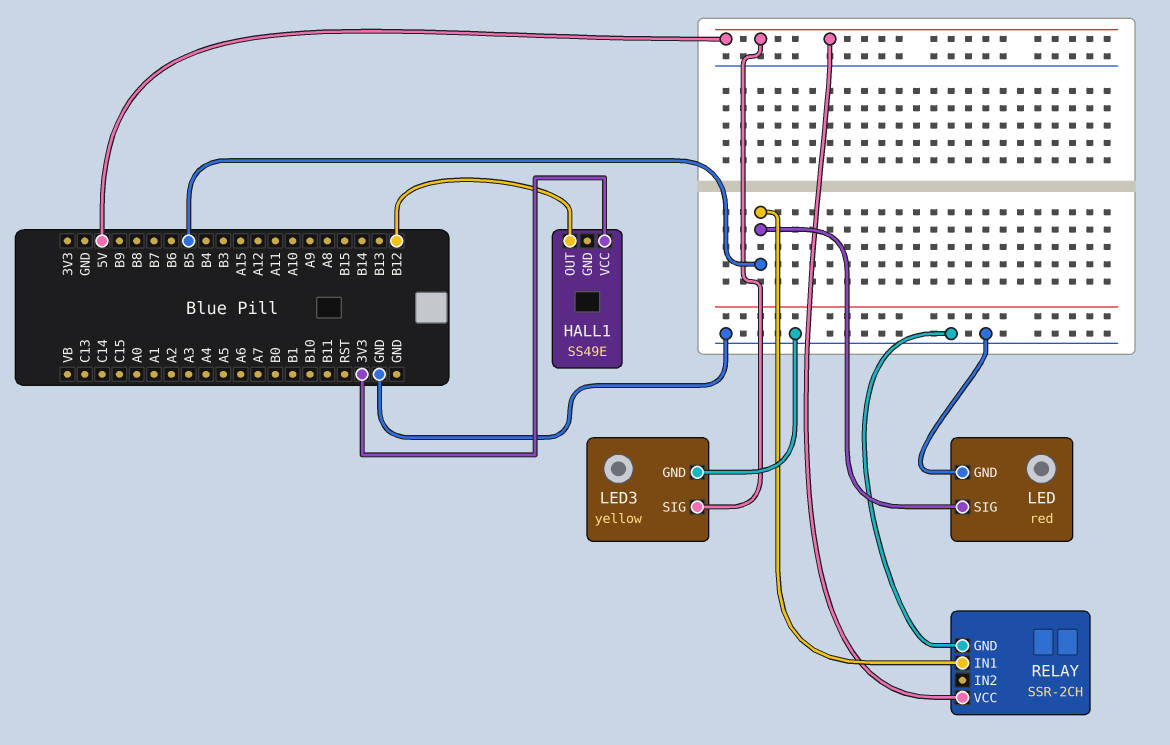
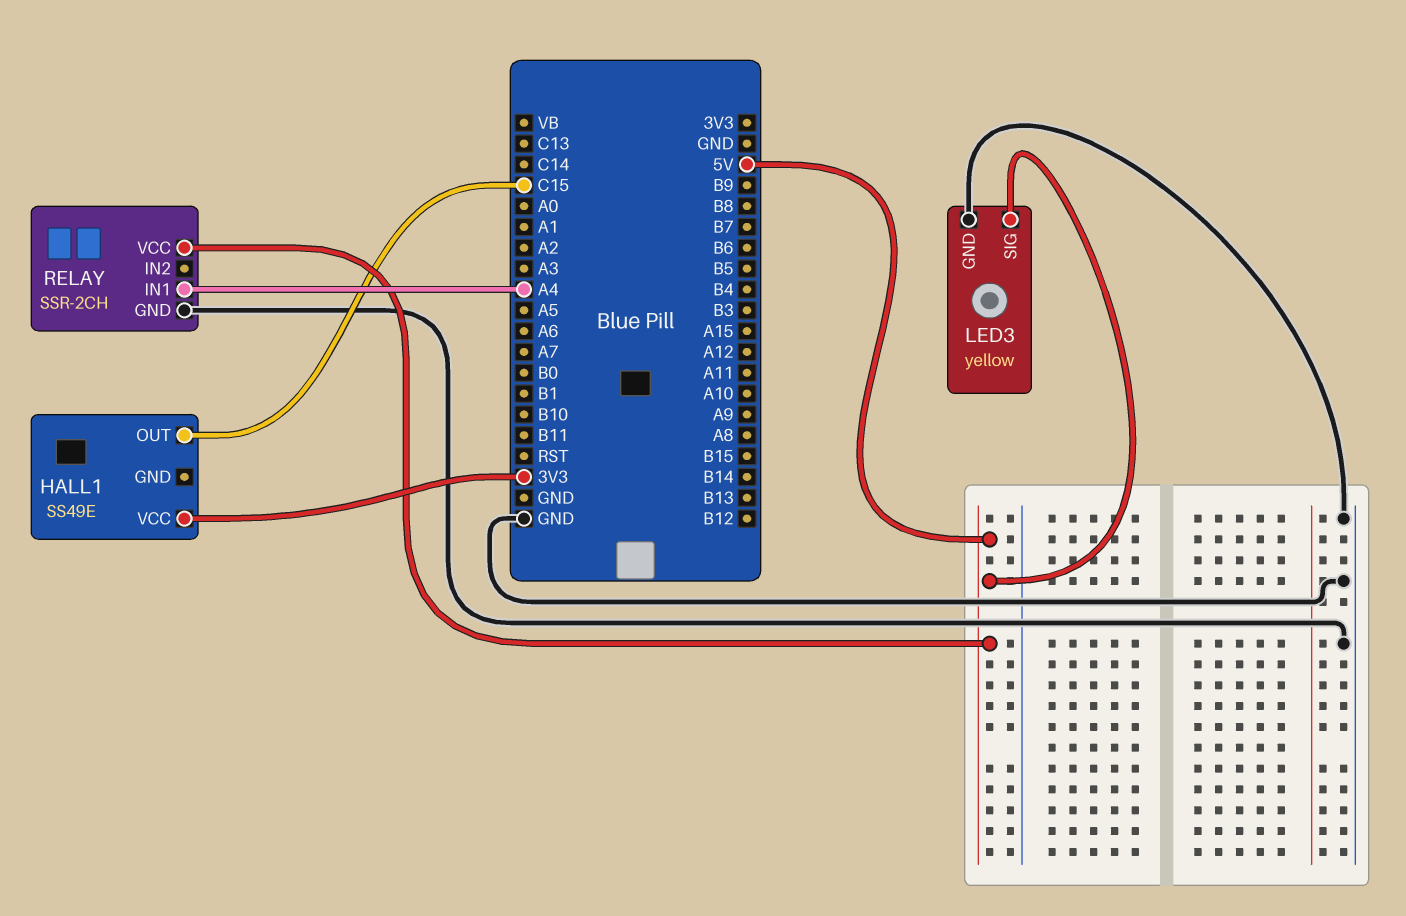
HALL1 pin OUT: B12 -> C15
LED: red -> none
LED pin GND: GND -> none
LED pin SIG: B5 -> none
RELAY pin IN1: B5 -> A4

